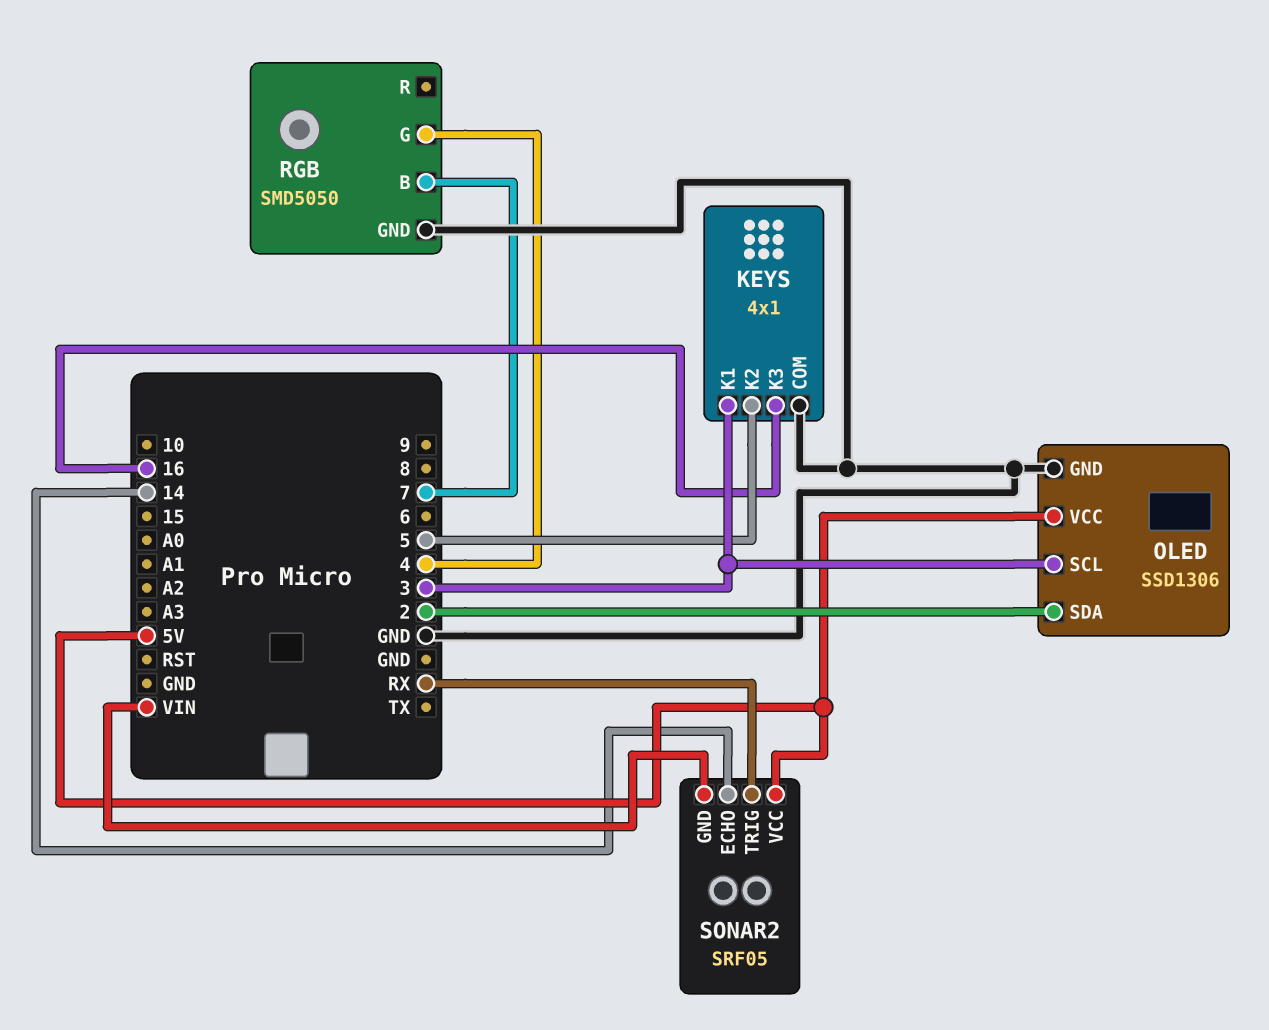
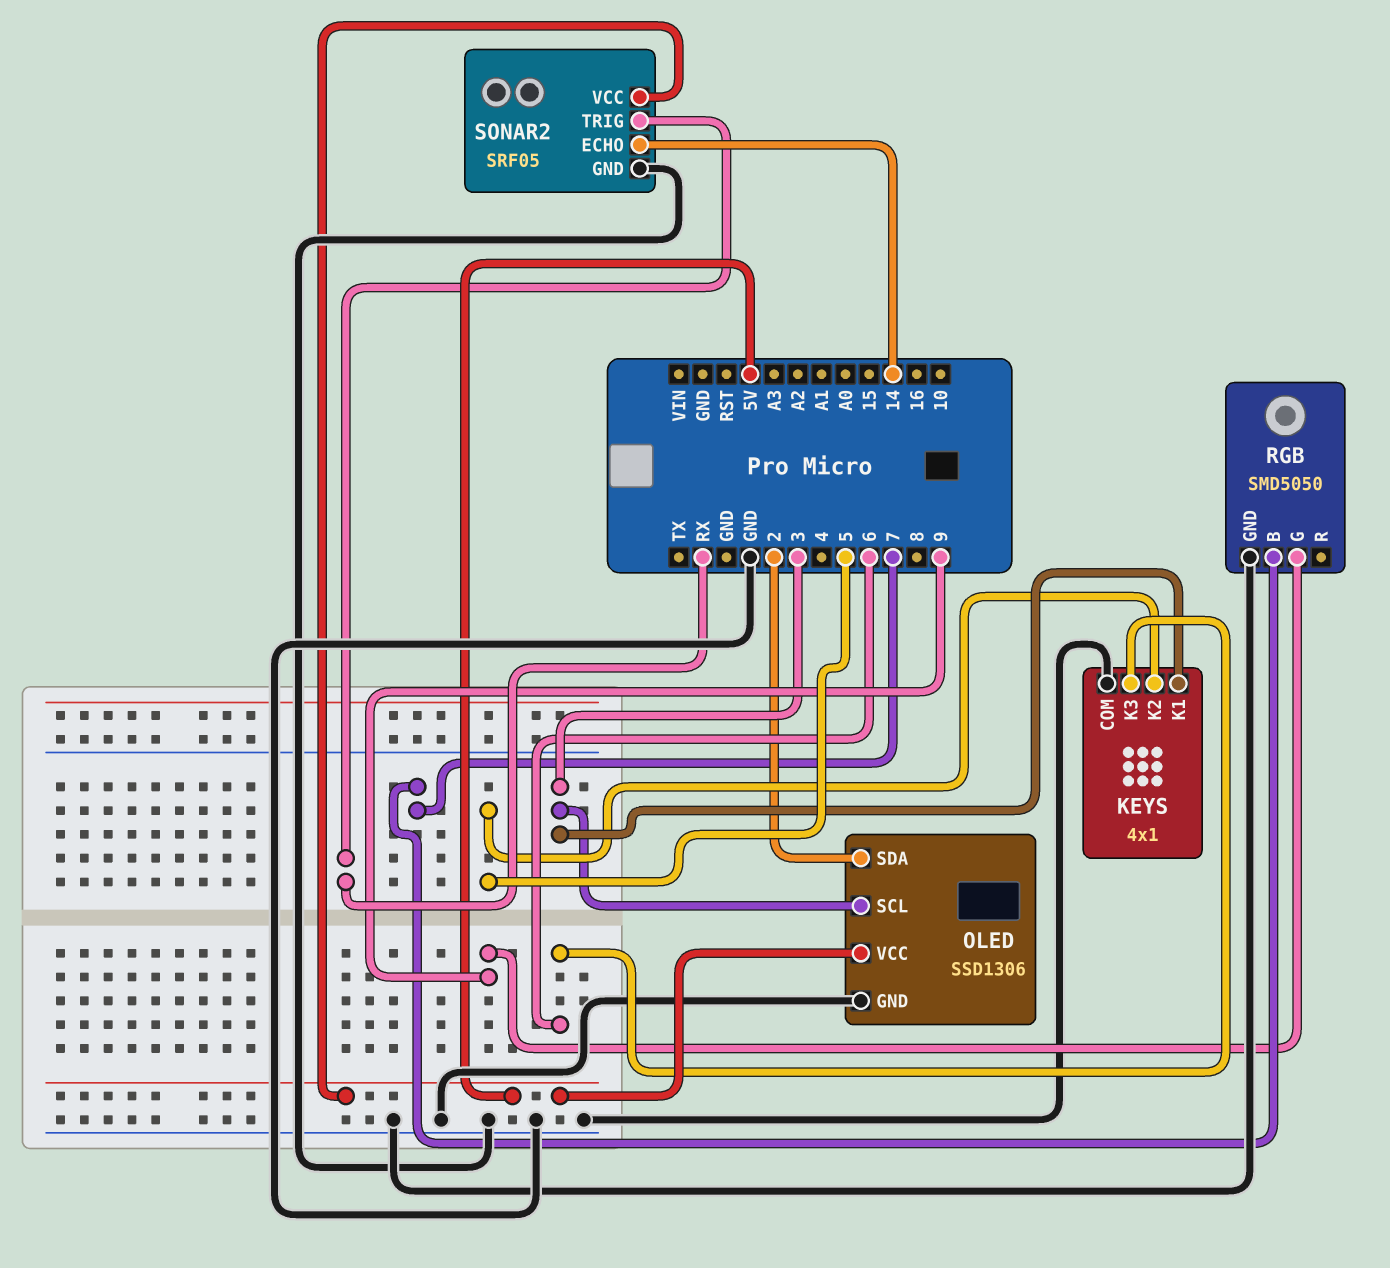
KEYS pin K3: 16 -> 6
RGB pin G: 4 -> 9
SONAR2 pin GND: VIN -> GND

